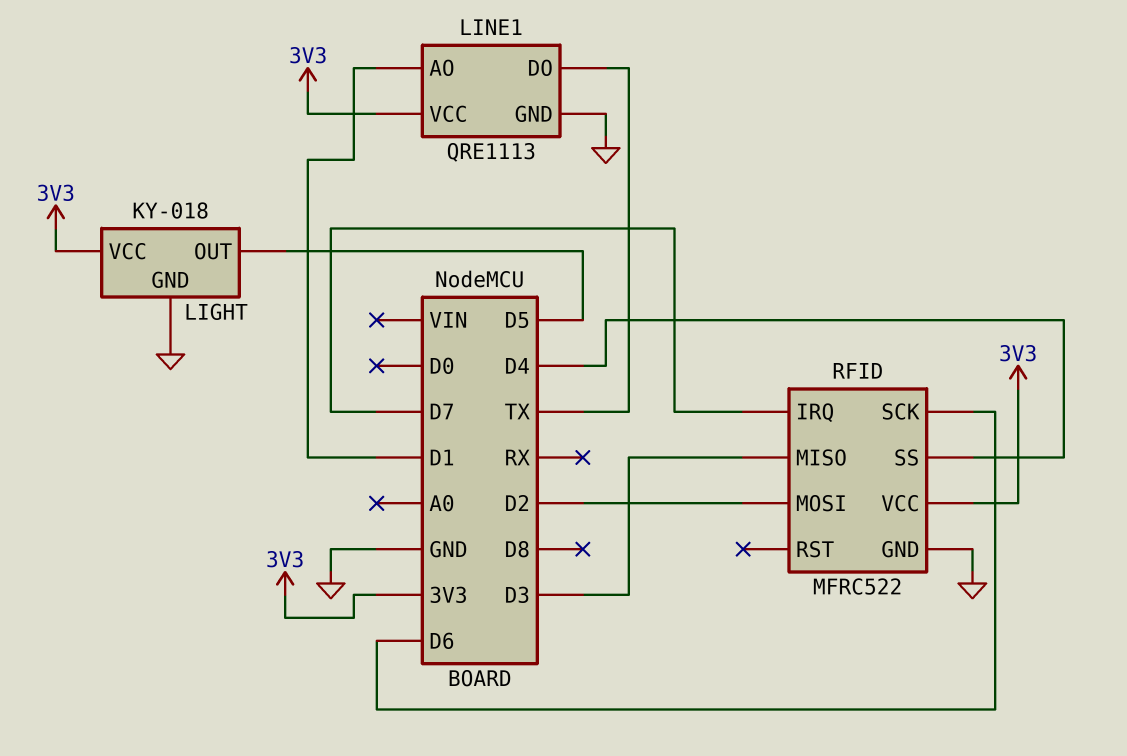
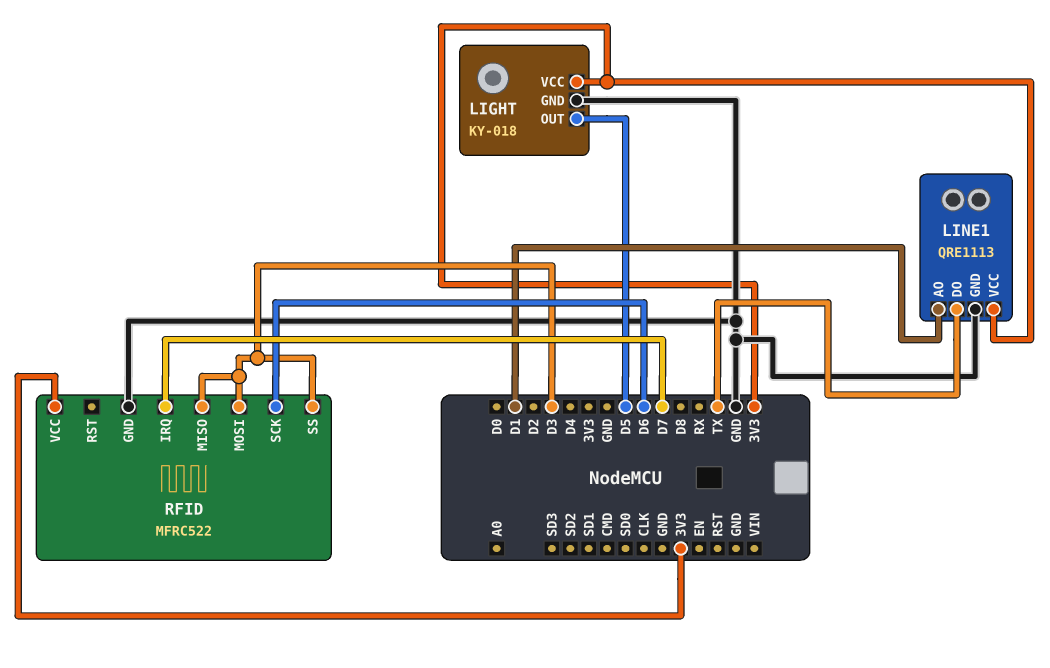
RFID pin MOSI: D2 -> D3
RFID pin SS: D4 -> D3

